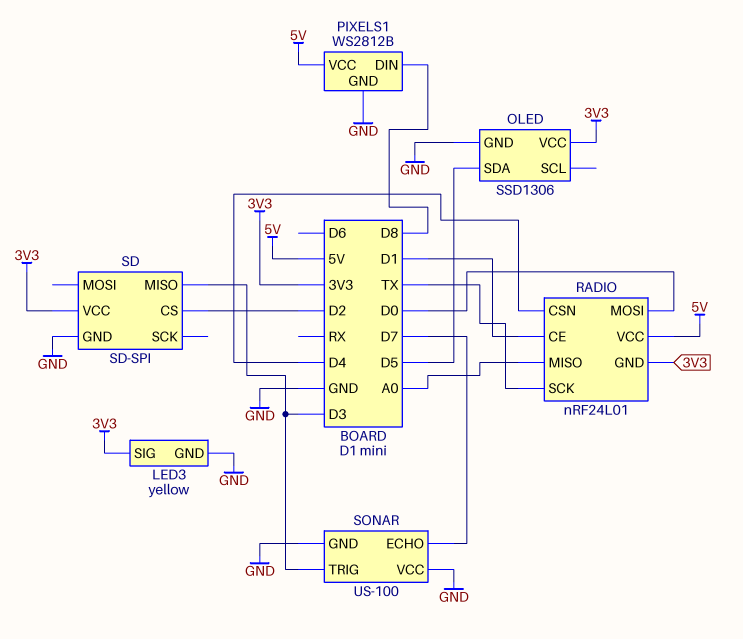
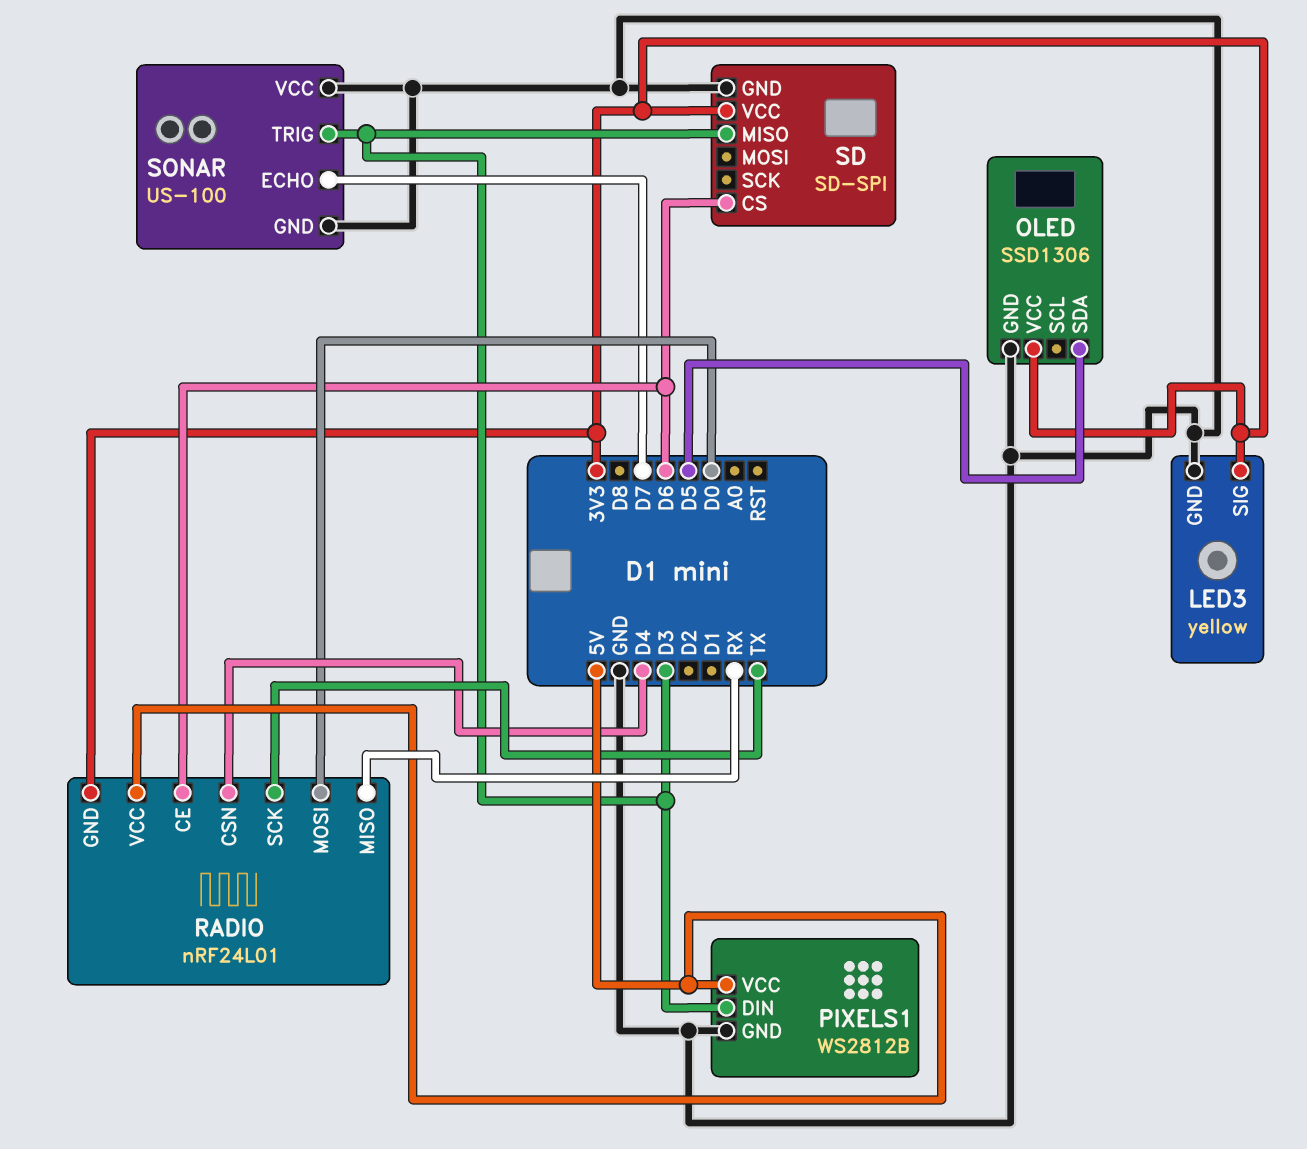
PIXELS1 pin DIN: D8 -> D3
RADIO pin CE: D1 -> D6
RADIO pin MISO: A0 -> RX
SD pin CS: D2 -> D6

